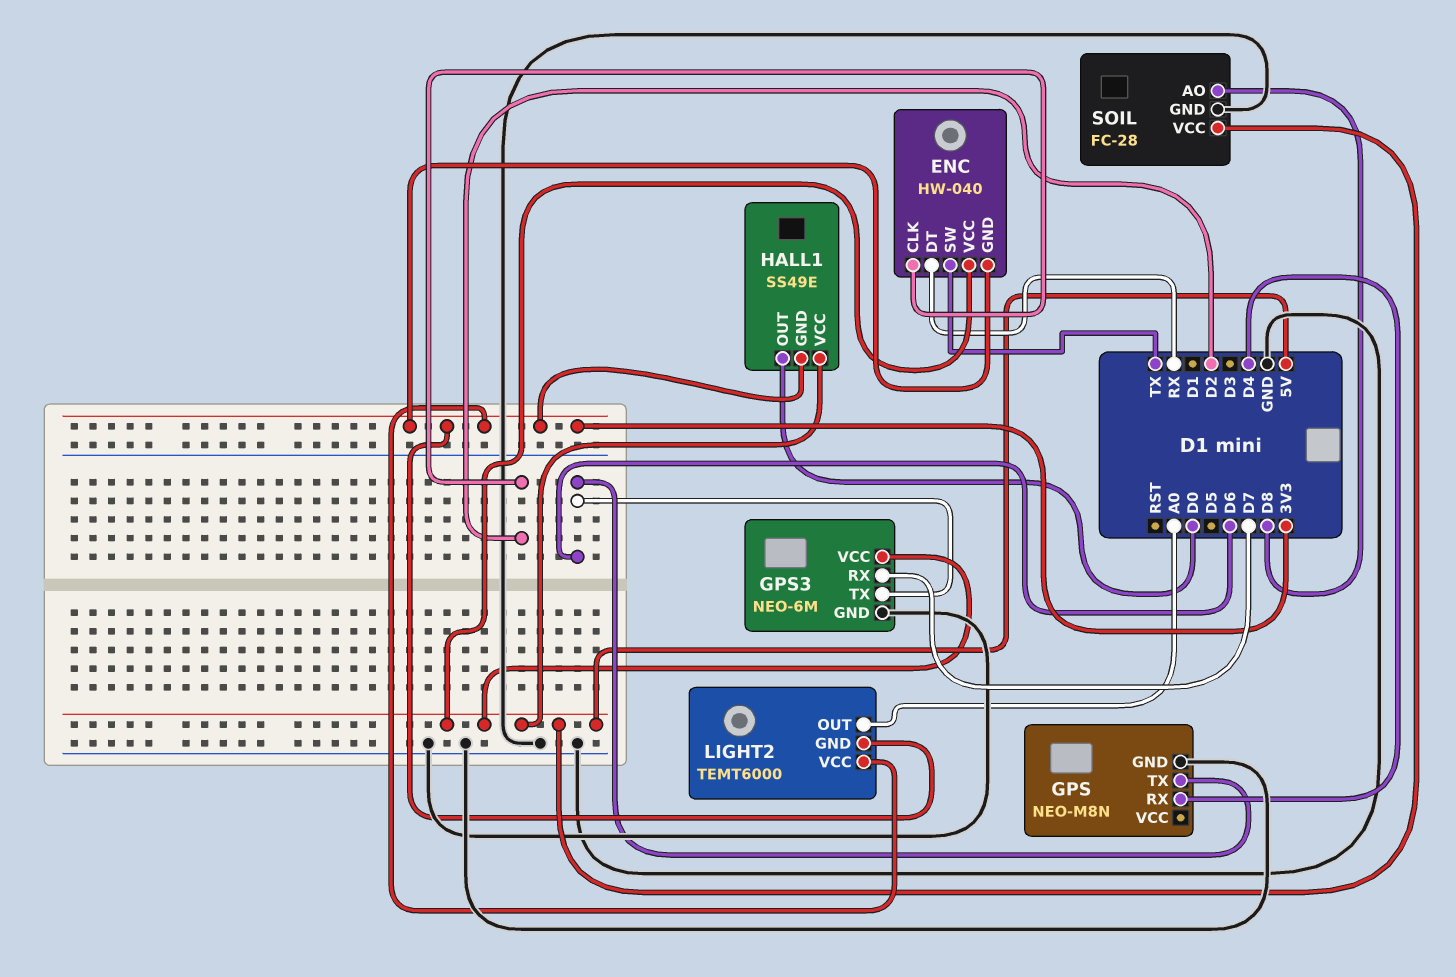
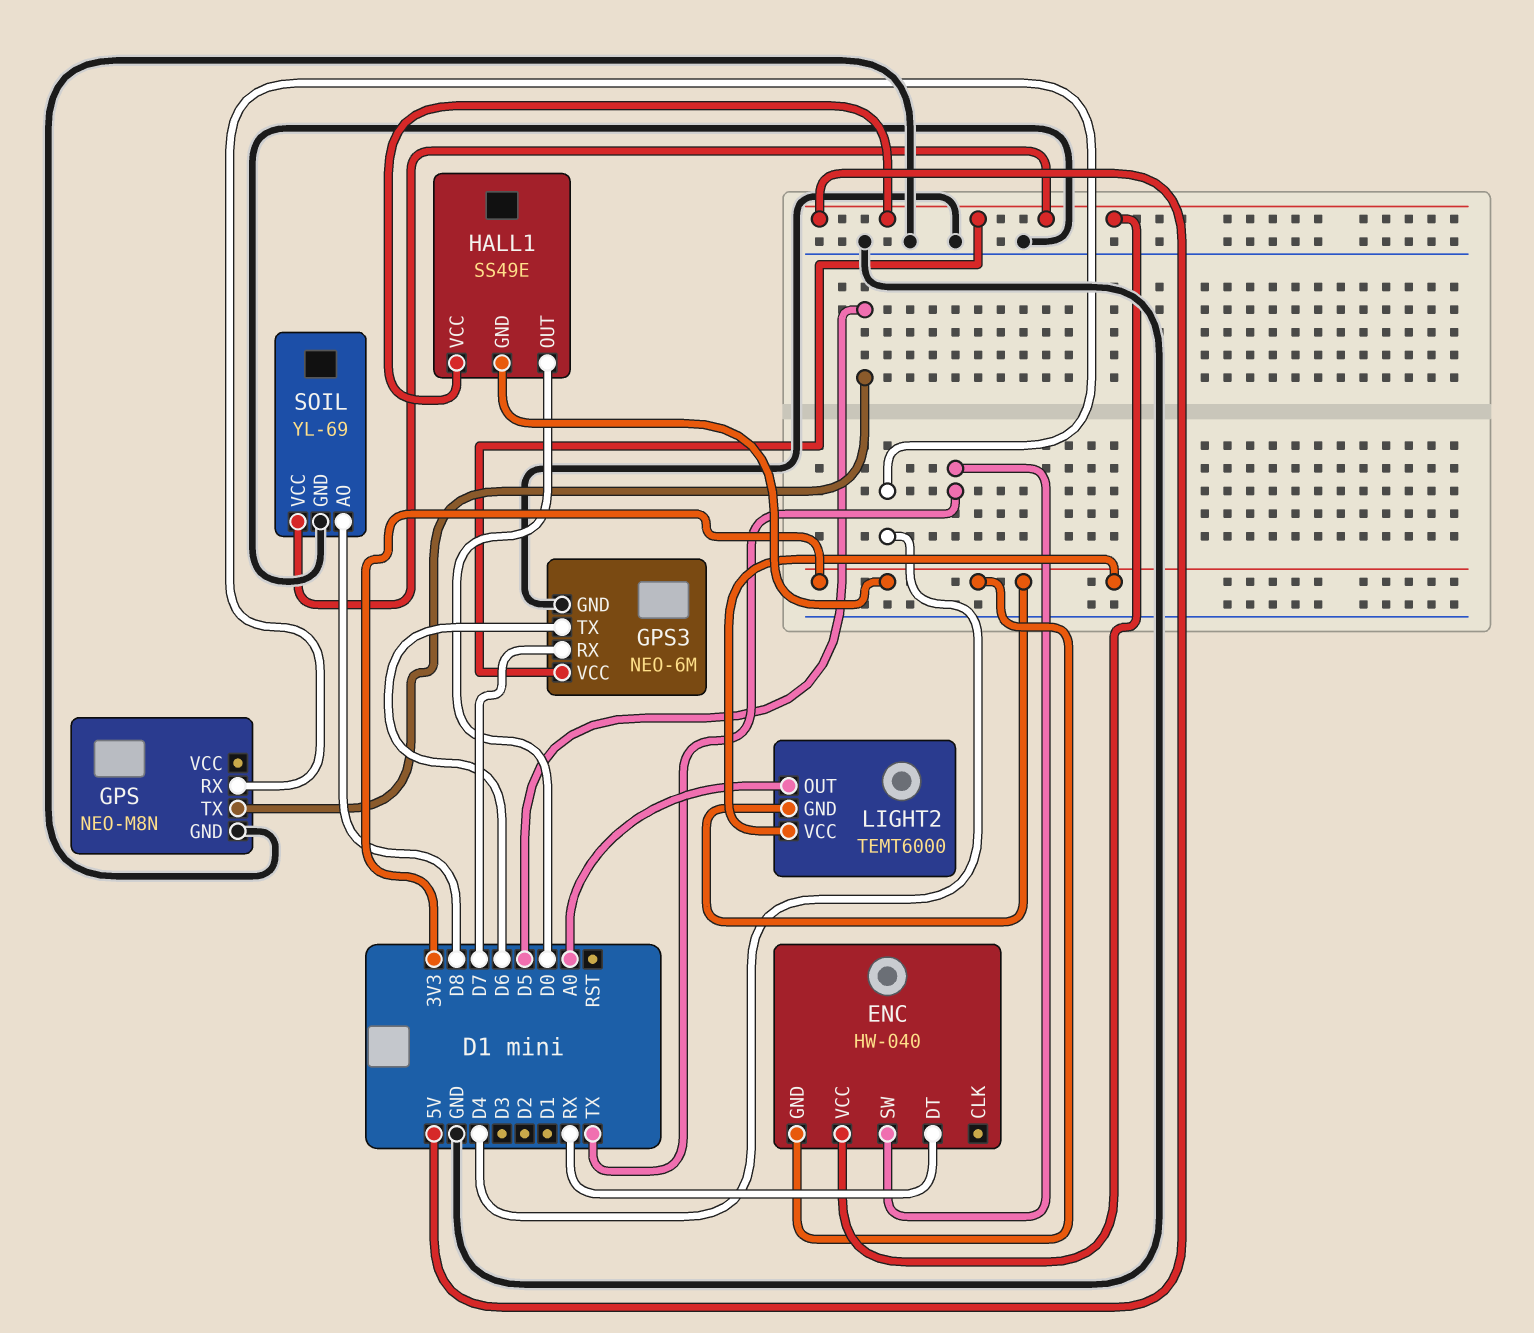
ENC pin CLK: D2 -> none
GPS pin TX: D6 -> D5
SOIL: FC-28 -> YL-69

